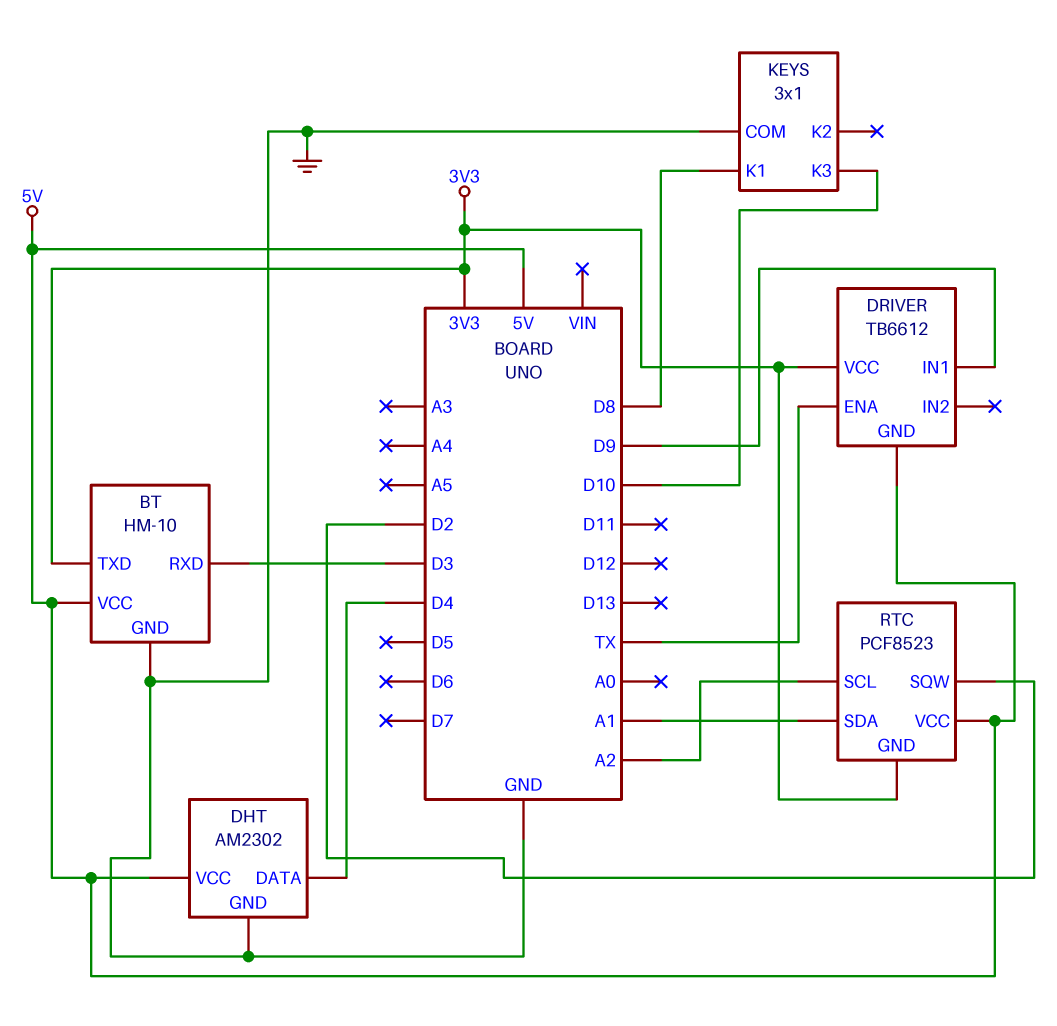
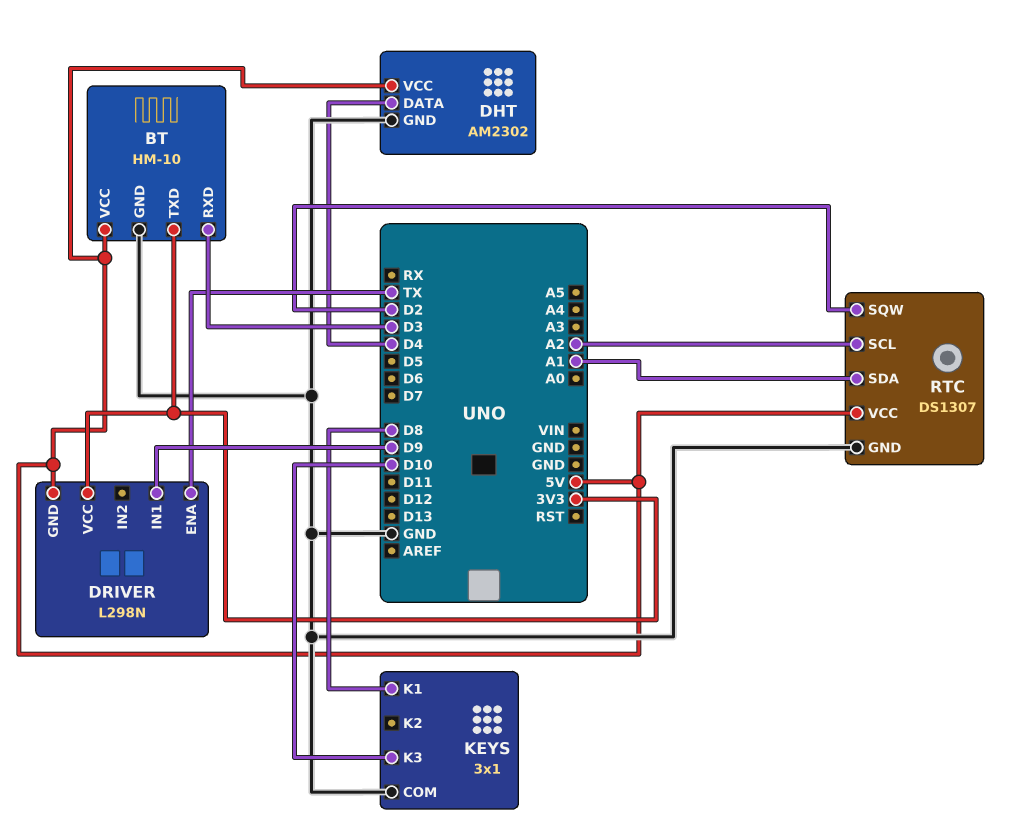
DRIVER: TB6612 -> L298N
RTC: PCF8523 -> DS1307
RTC pin GND: 3V3 -> GND

